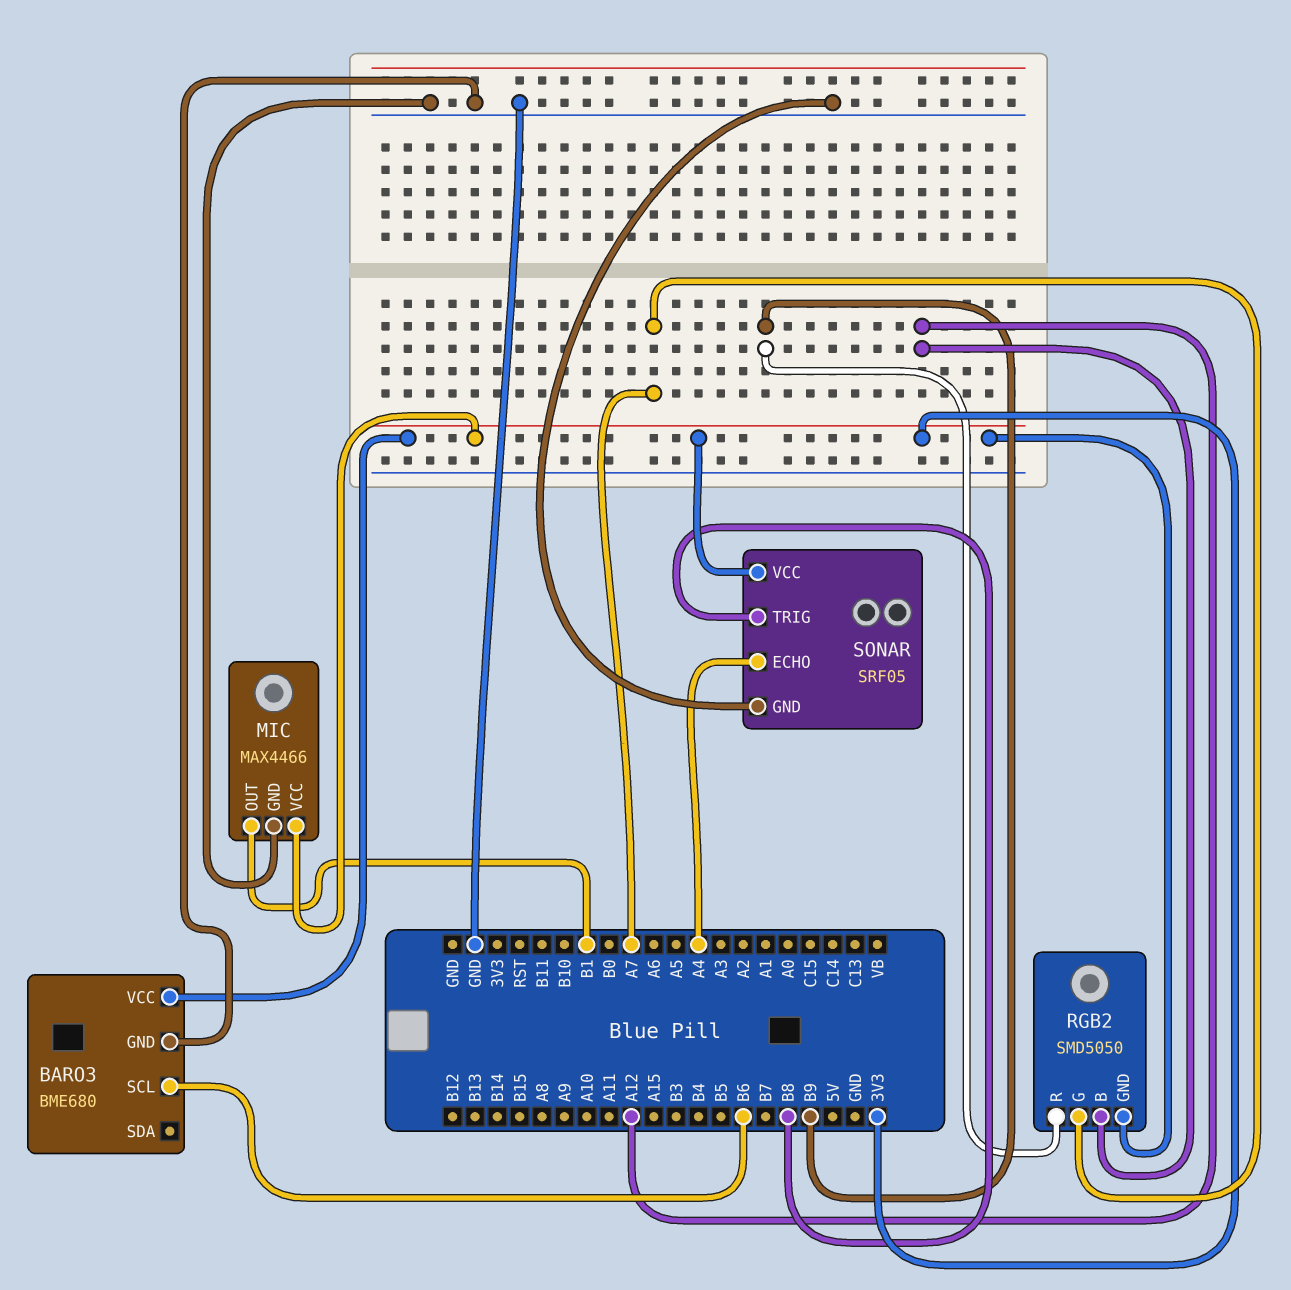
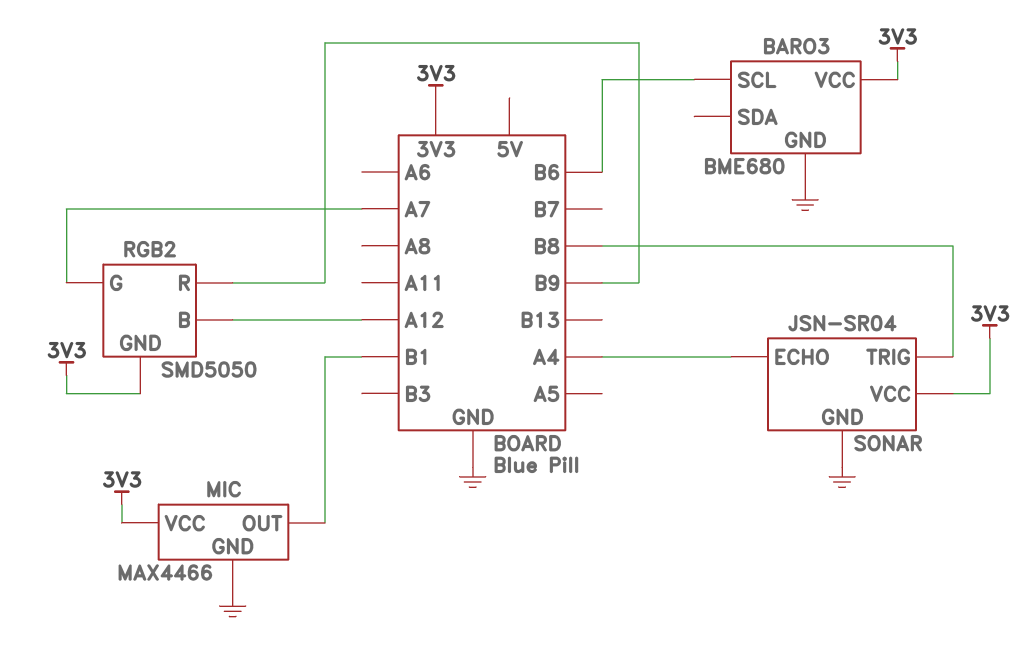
SONAR: SRF05 -> JSN-SR04

